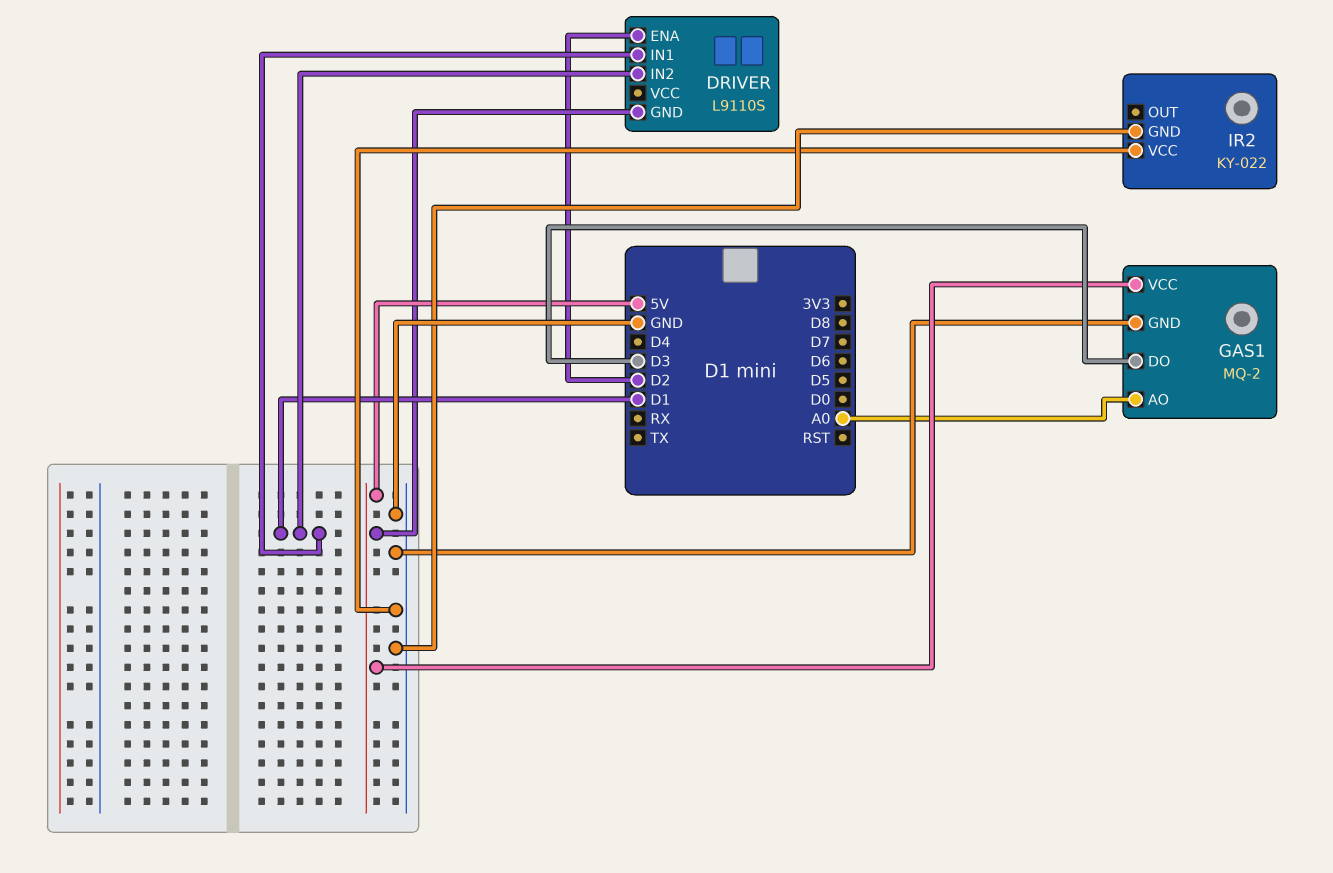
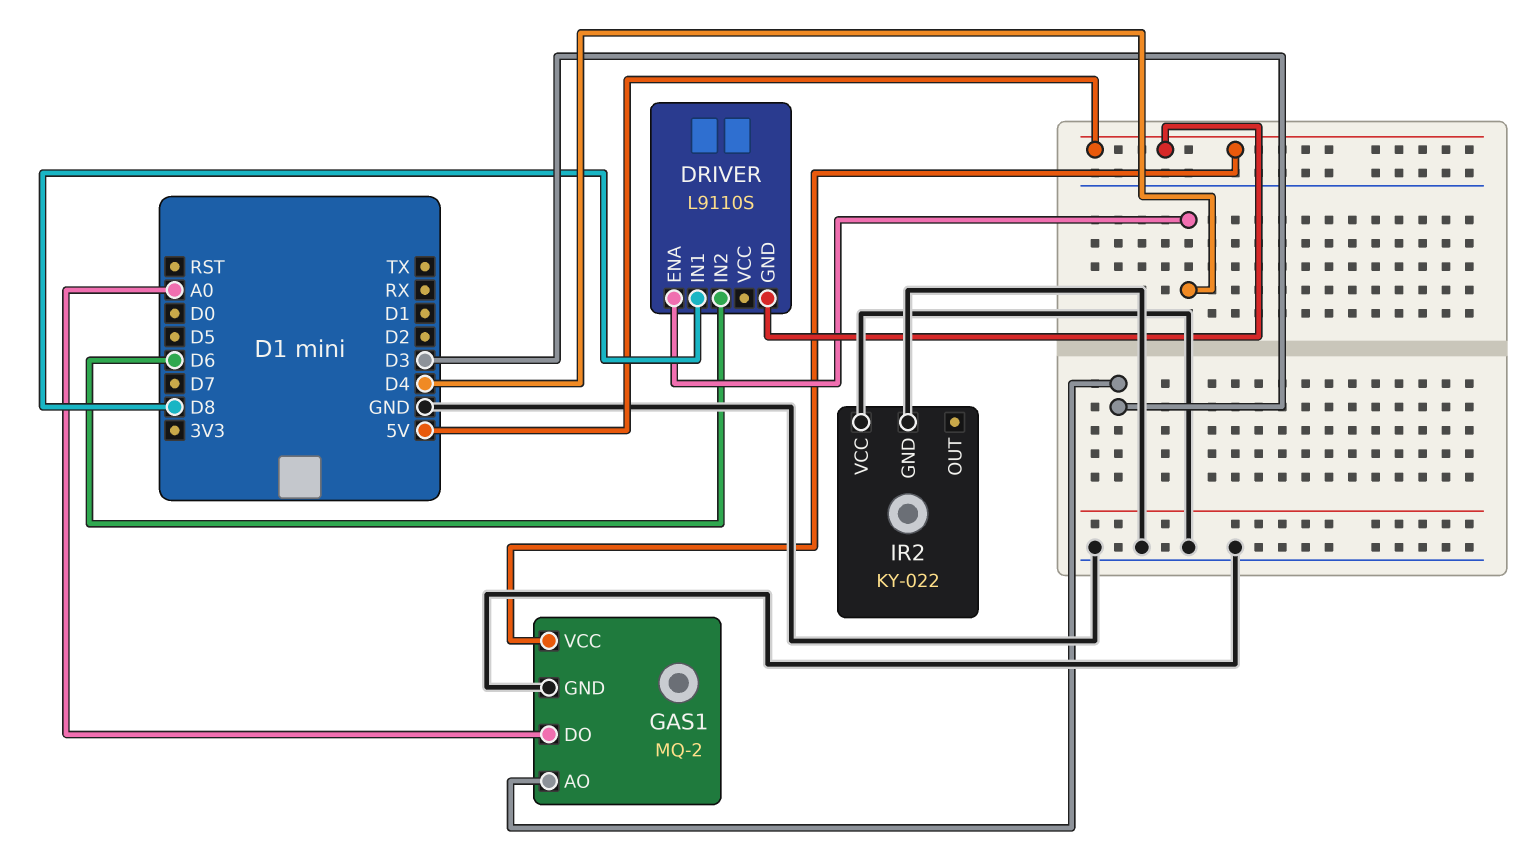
DRIVER pin ENA: D2 -> D4
DRIVER pin IN1: D1 -> D8
DRIVER pin IN2: D1 -> D6
GAS1 pin AO: A0 -> D3
GAS1 pin DO: D3 -> A0

